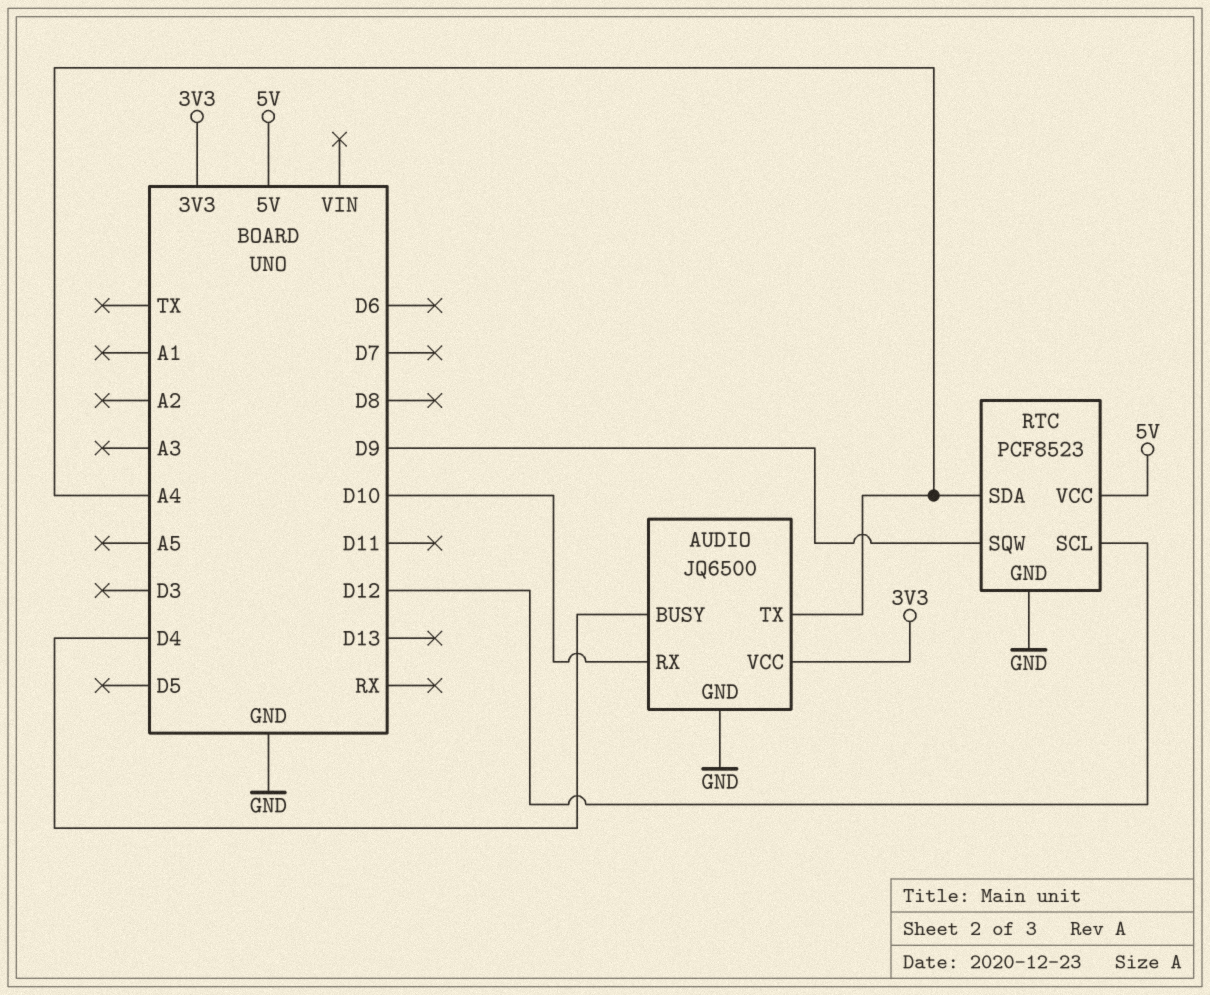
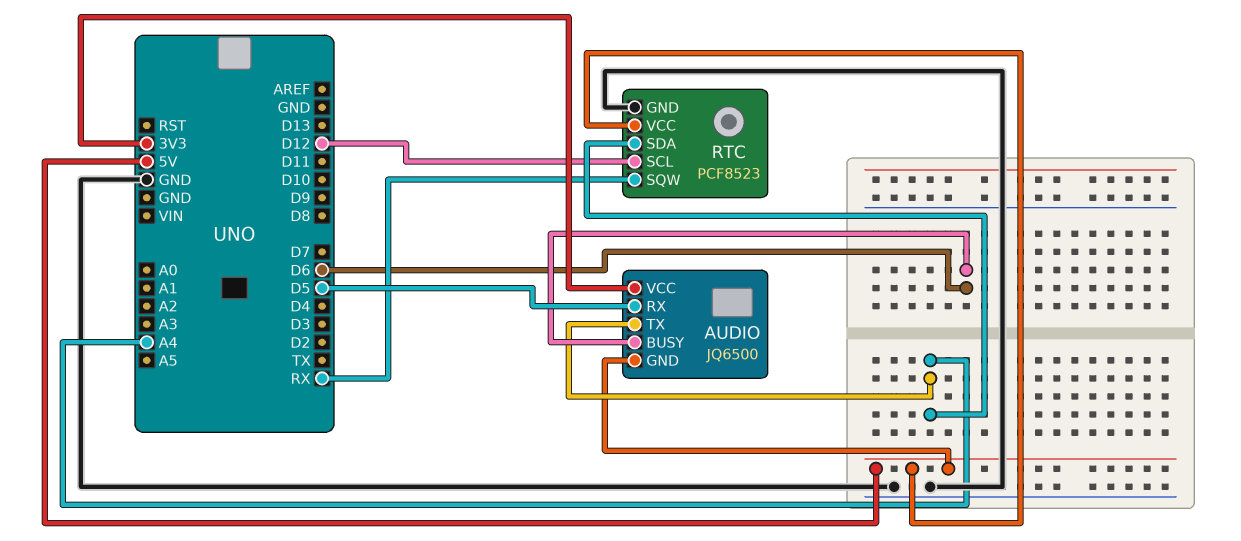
AUDIO pin BUSY: D4 -> D6
AUDIO pin GND: GND -> 5V
AUDIO pin RX: D10 -> D5
RTC pin SQW: D9 -> RX

